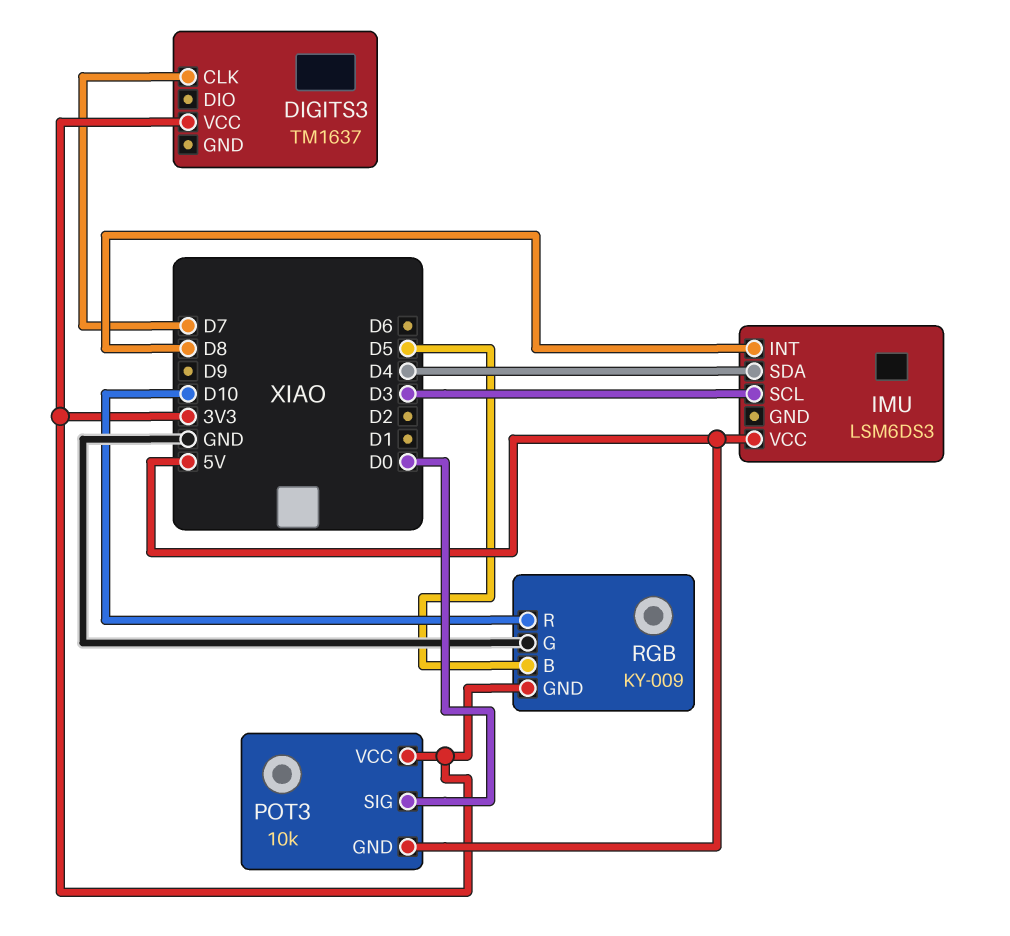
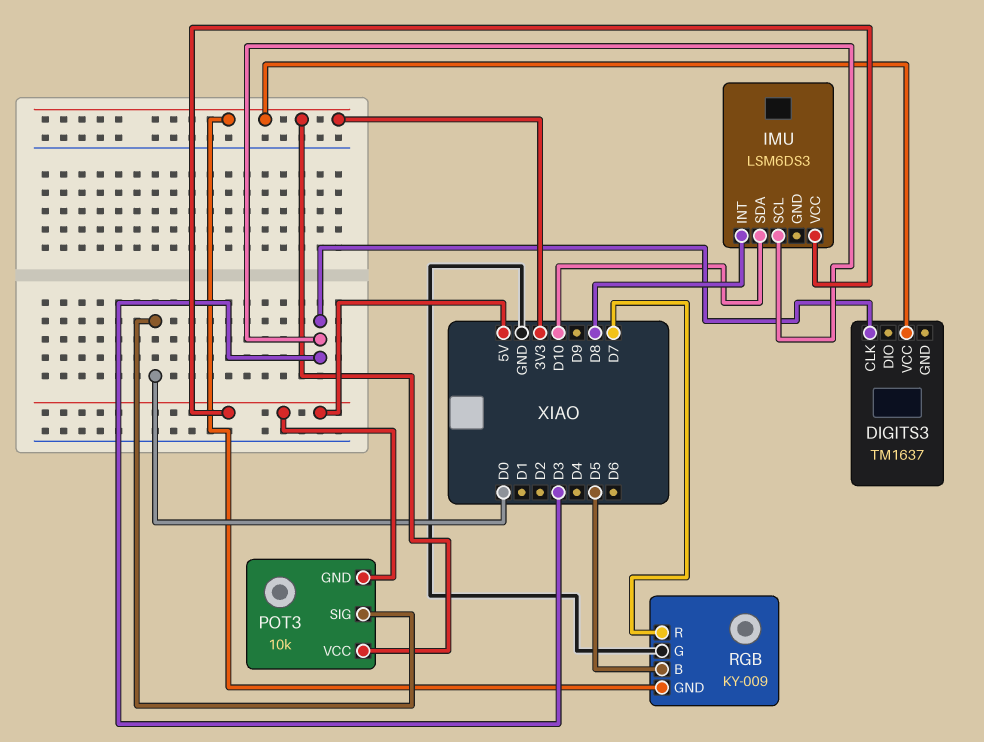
DIGITS3 pin CLK: D7 -> D3
IMU pin SDA: D4 -> D10
RGB pin R: D10 -> D7

